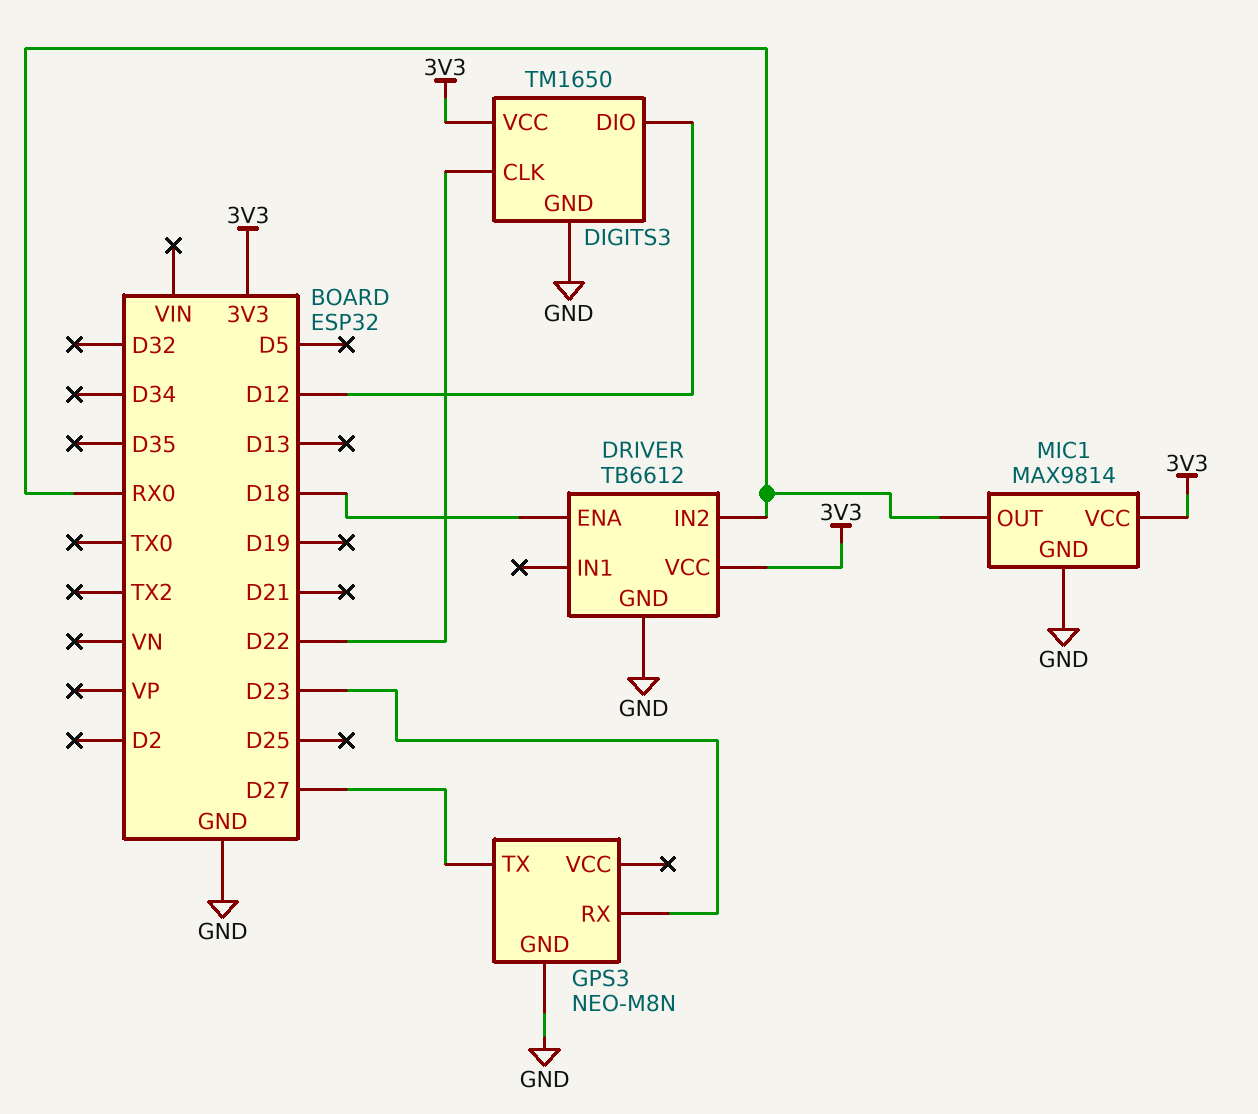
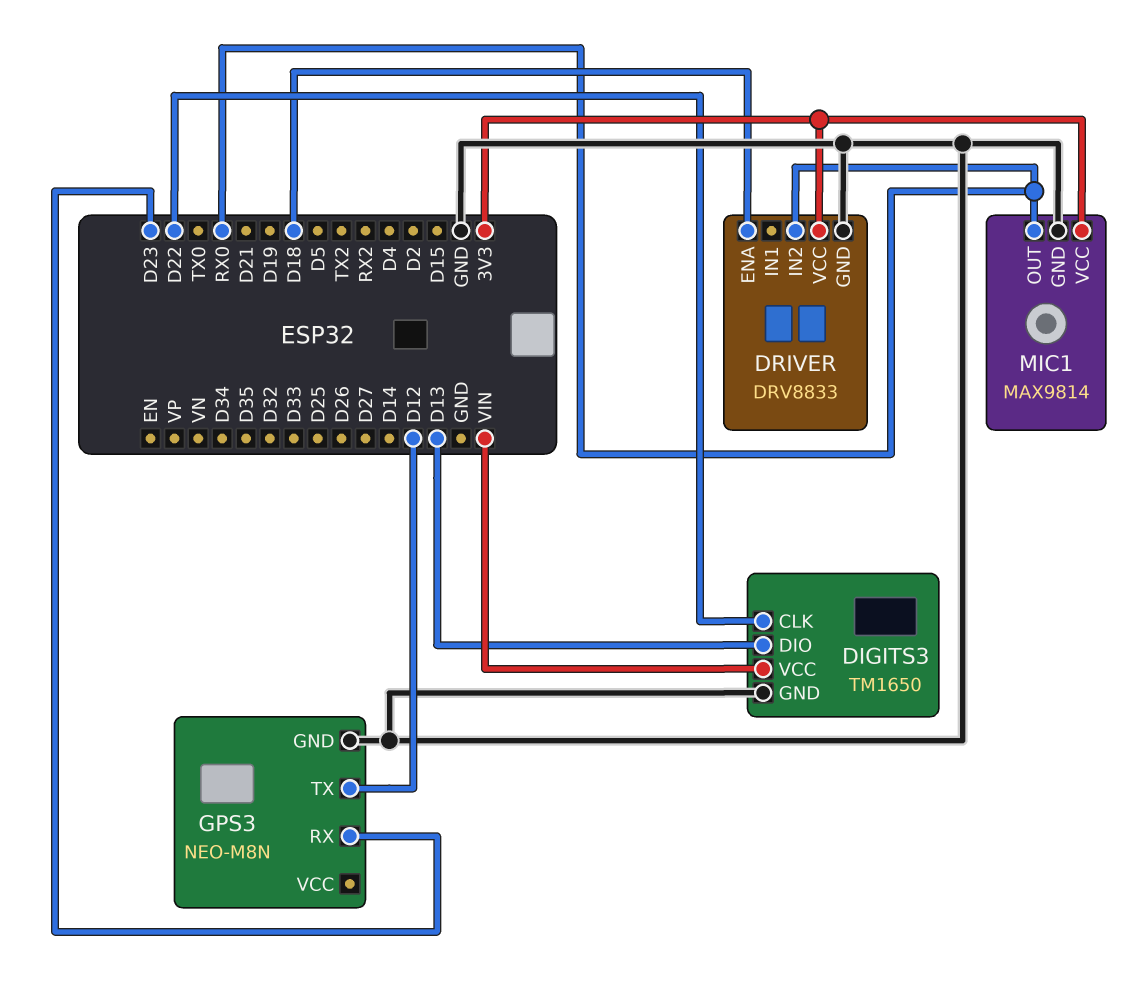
DIGITS3 pin DIO: D12 -> D13
DIGITS3 pin VCC: 3V3 -> VIN
DRIVER: TB6612 -> DRV8833
GPS3 pin TX: D27 -> D12

